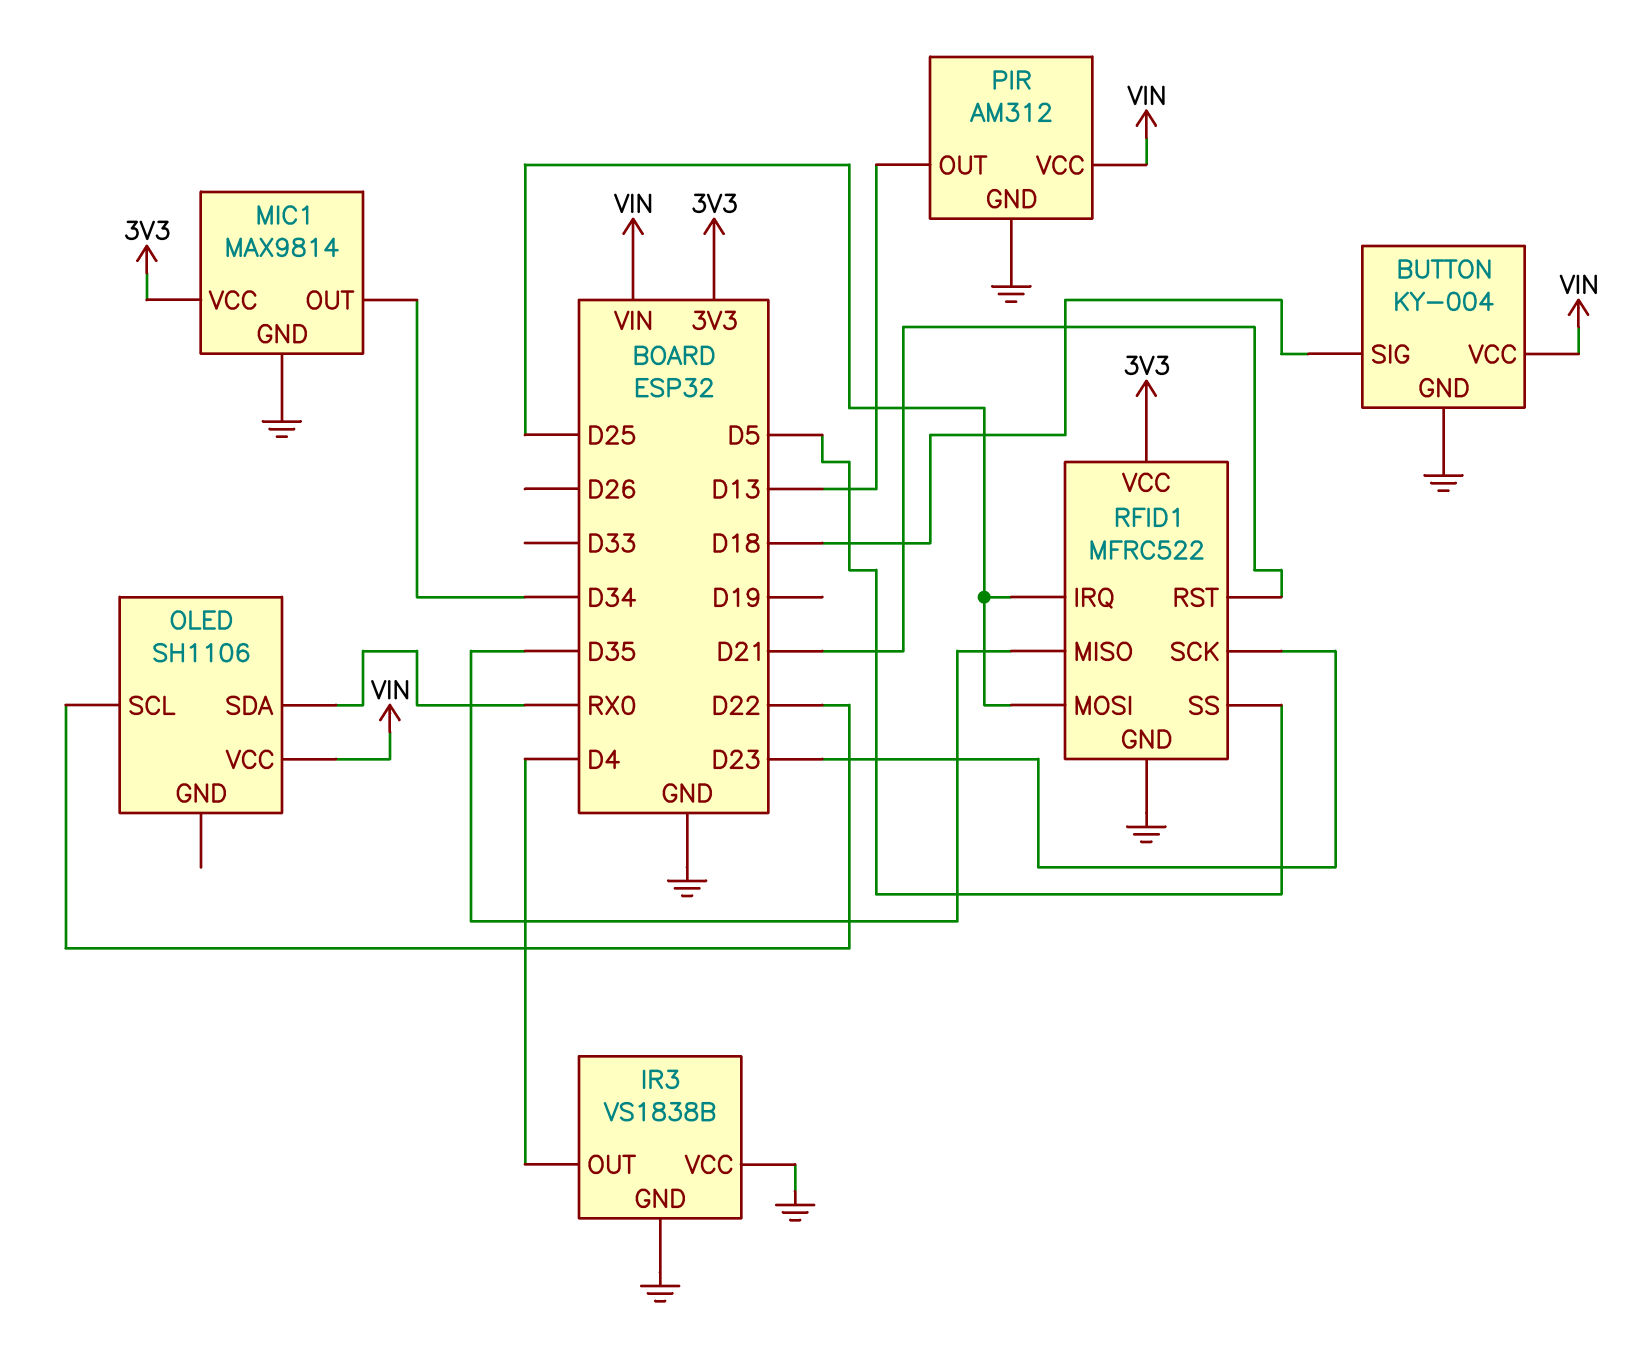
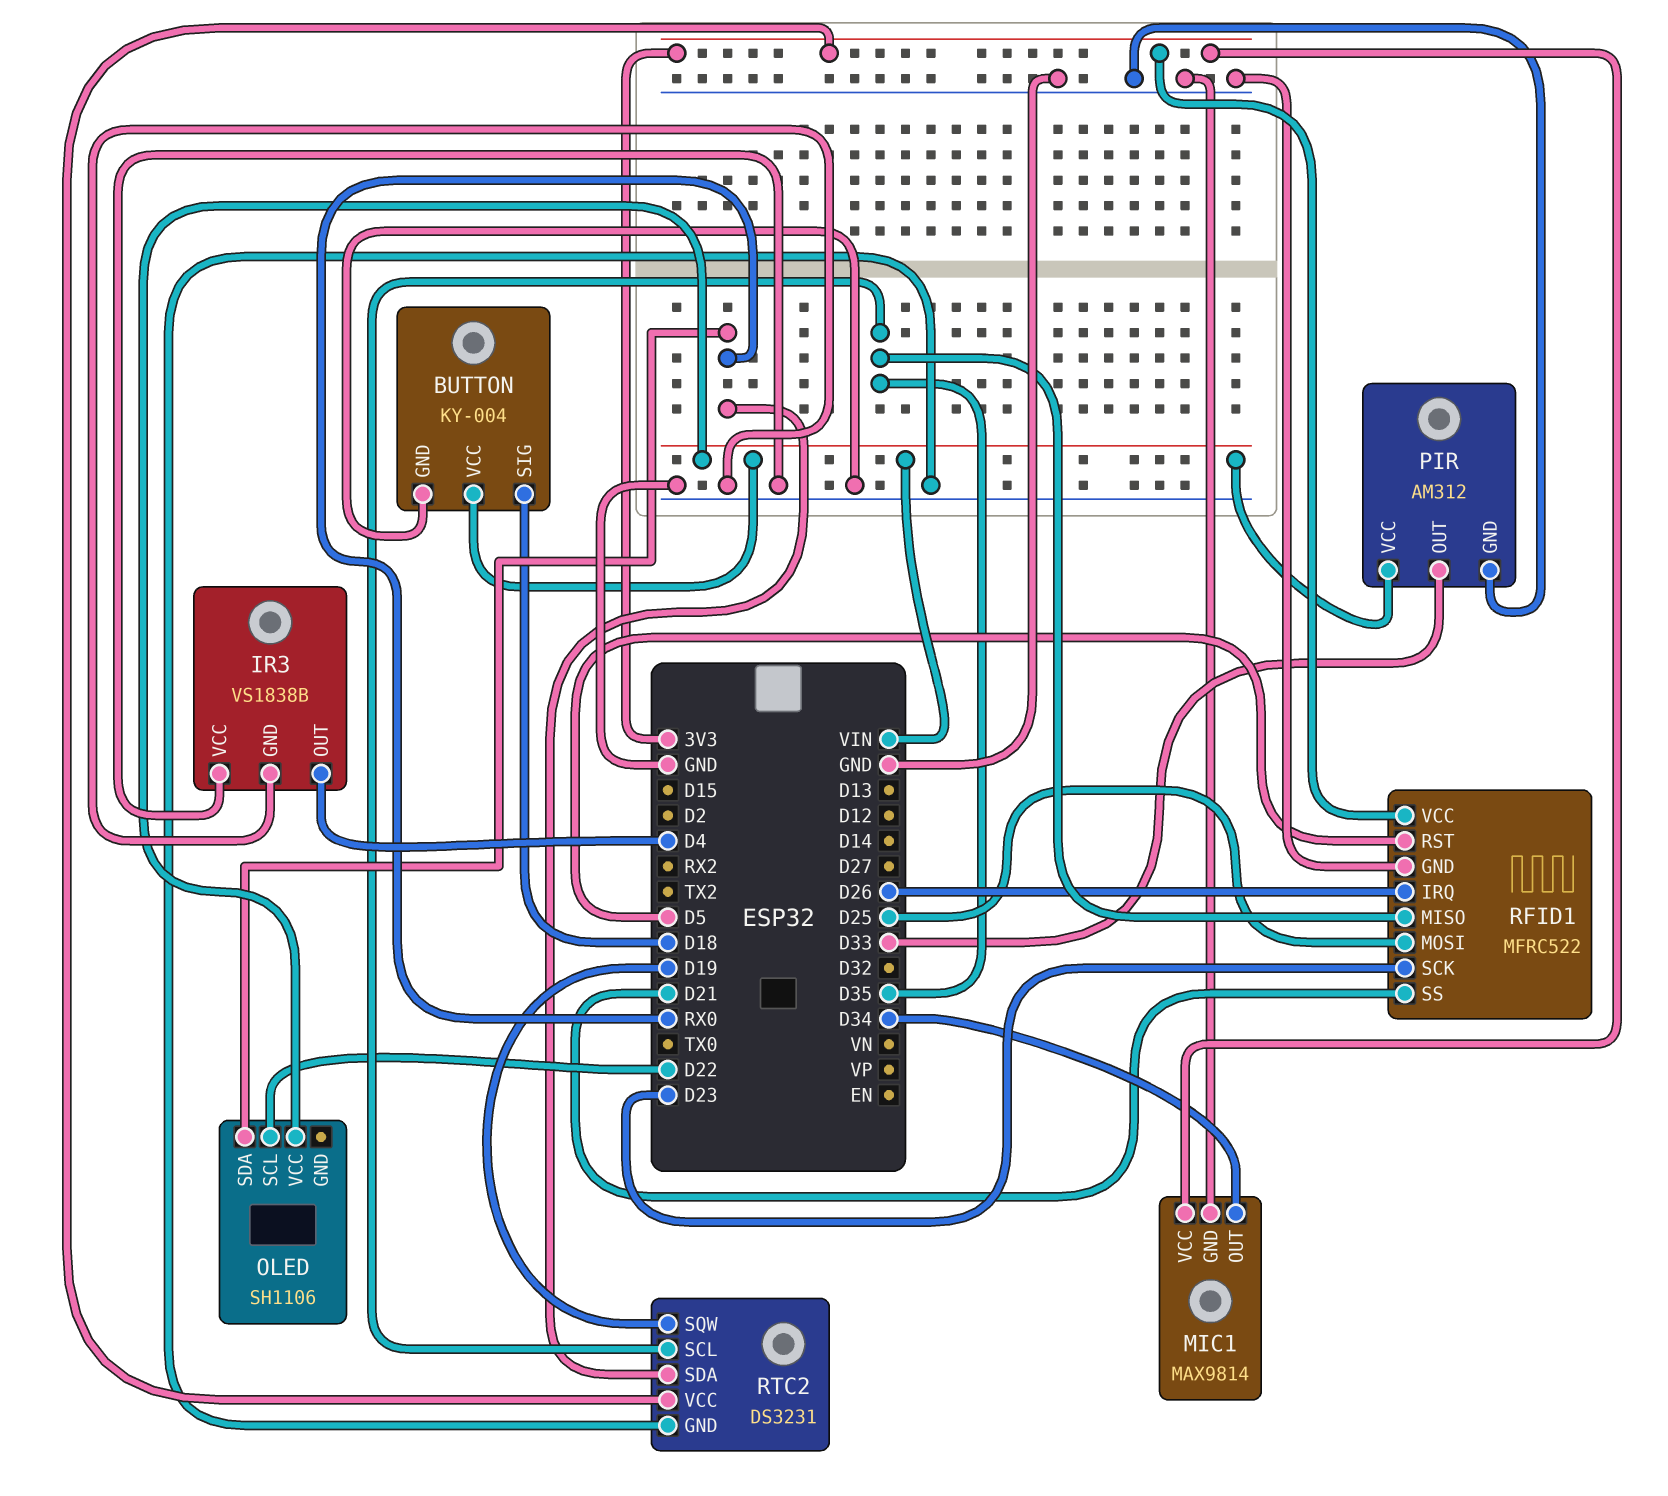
PIR pin OUT: D13 -> D33
RFID1 pin IRQ: D25 -> D26
RFID1 pin RST: D21 -> D5
RFID1 pin SS: D5 -> D21
RTC2: none -> DS3231
RTC2 pin GND: none -> GND
RTC2 pin SCL: none -> D35
RTC2 pin SDA: none -> RX0
RTC2 pin SQW: none -> D19
RTC2 pin VCC: none -> 3V3

